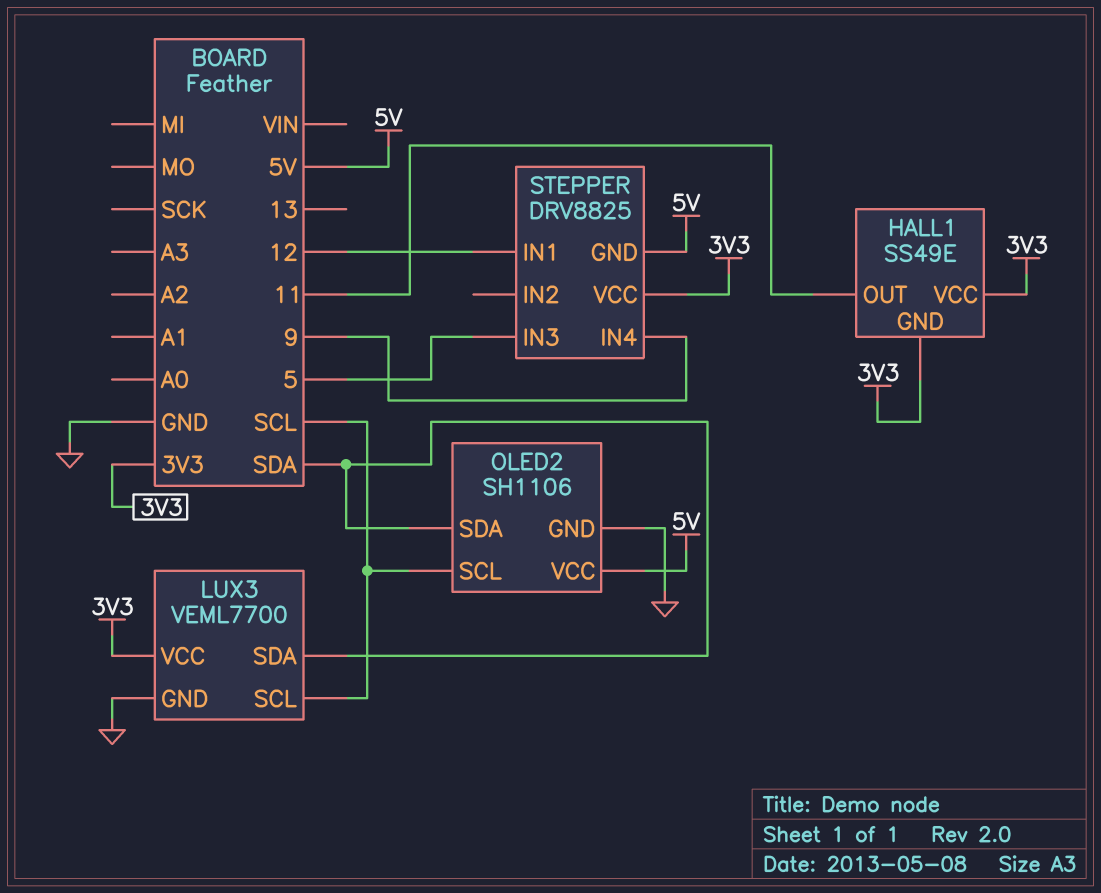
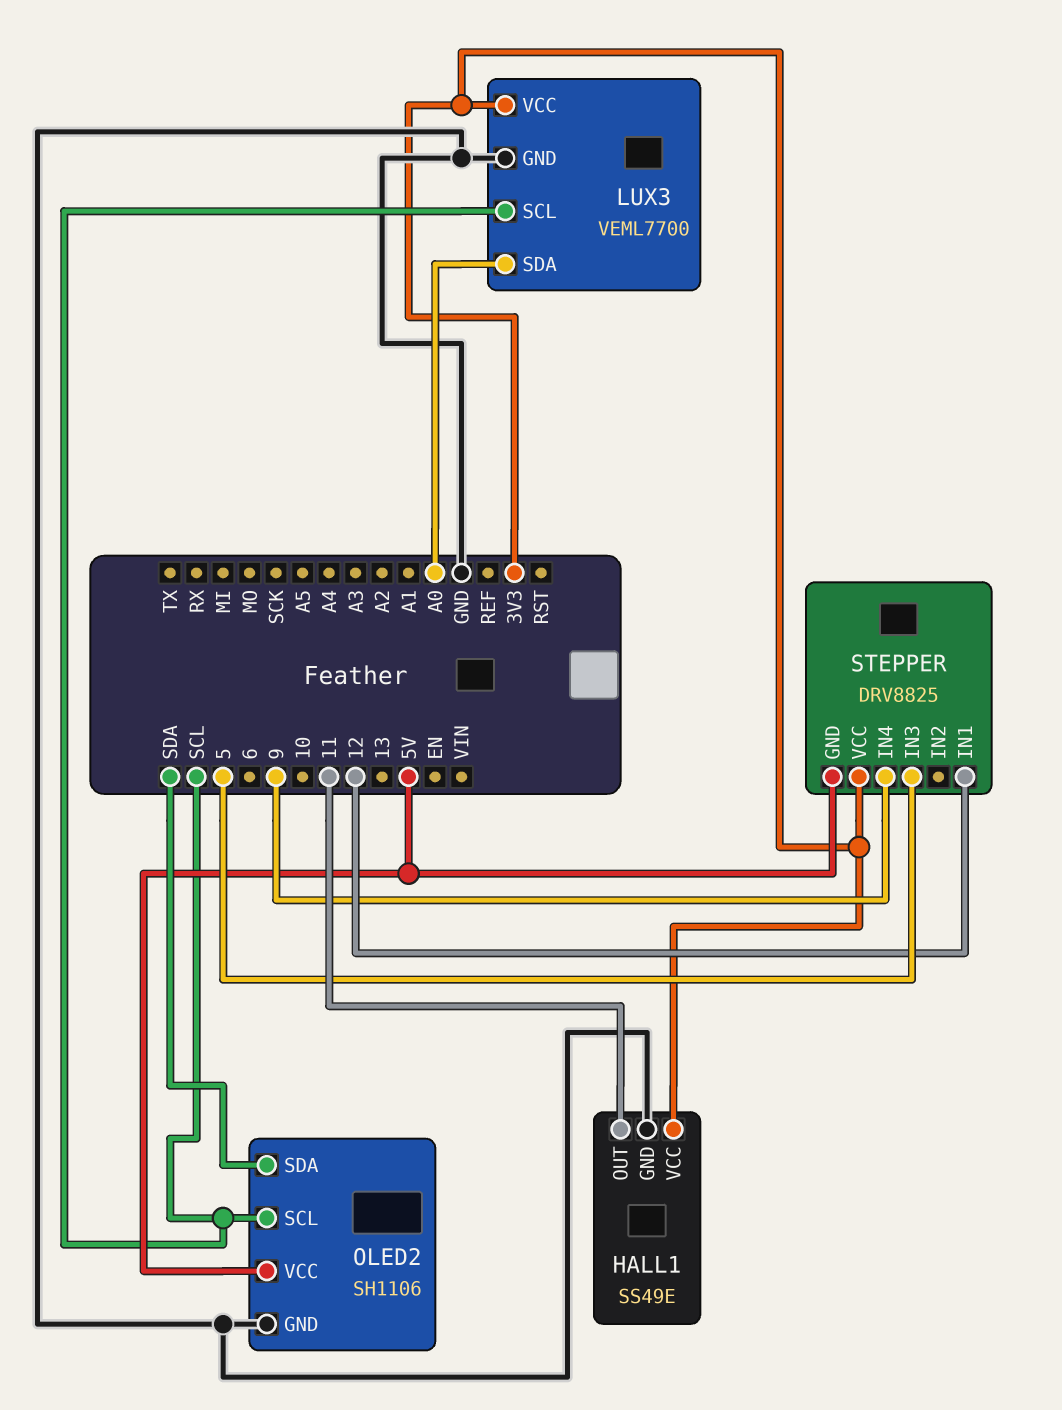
HALL1 pin GND: 3V3 -> GND
LUX3 pin SDA: SDA -> A0

